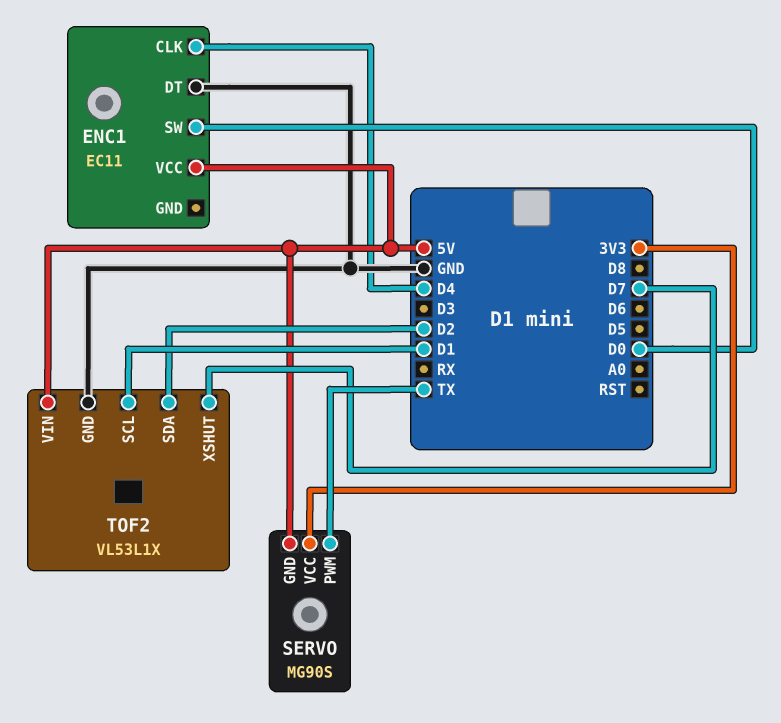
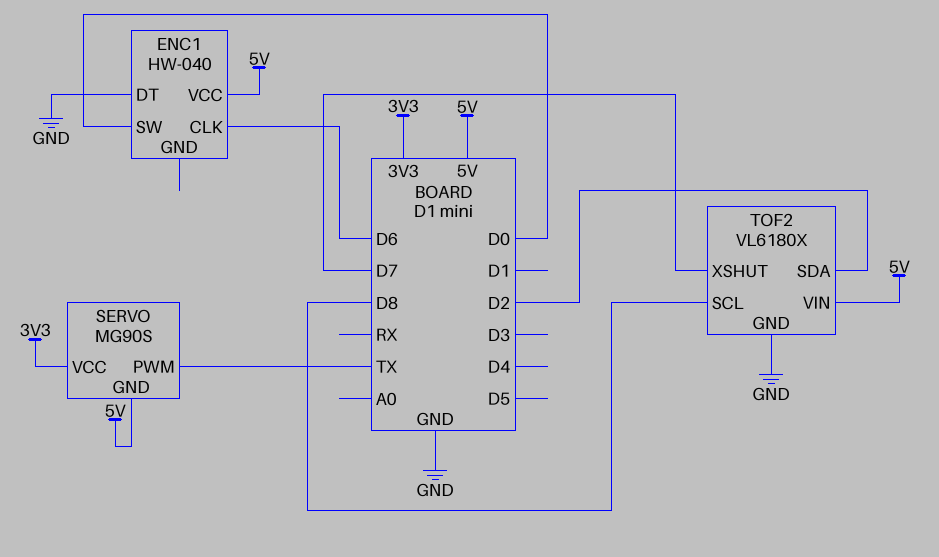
ENC1: EC11 -> HW-040
ENC1 pin CLK: D4 -> D6
TOF2: VL53L1X -> VL6180X
TOF2 pin SCL: D1 -> D8

